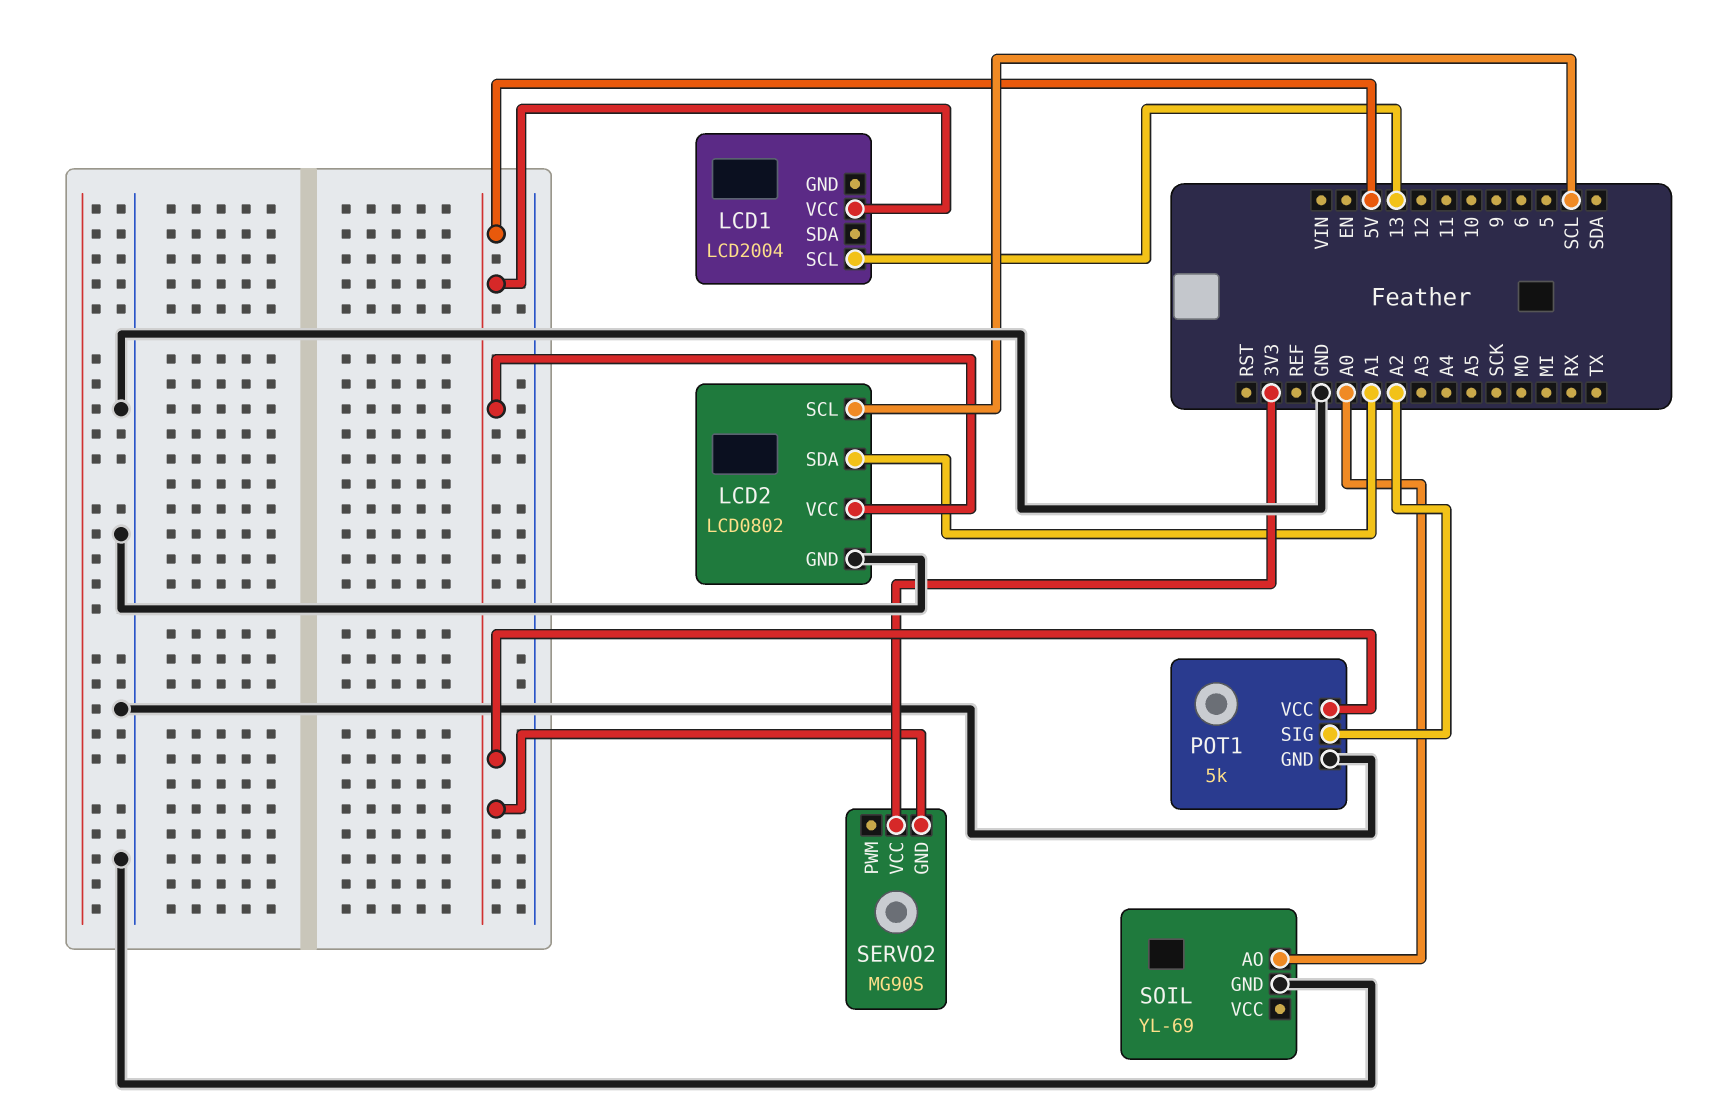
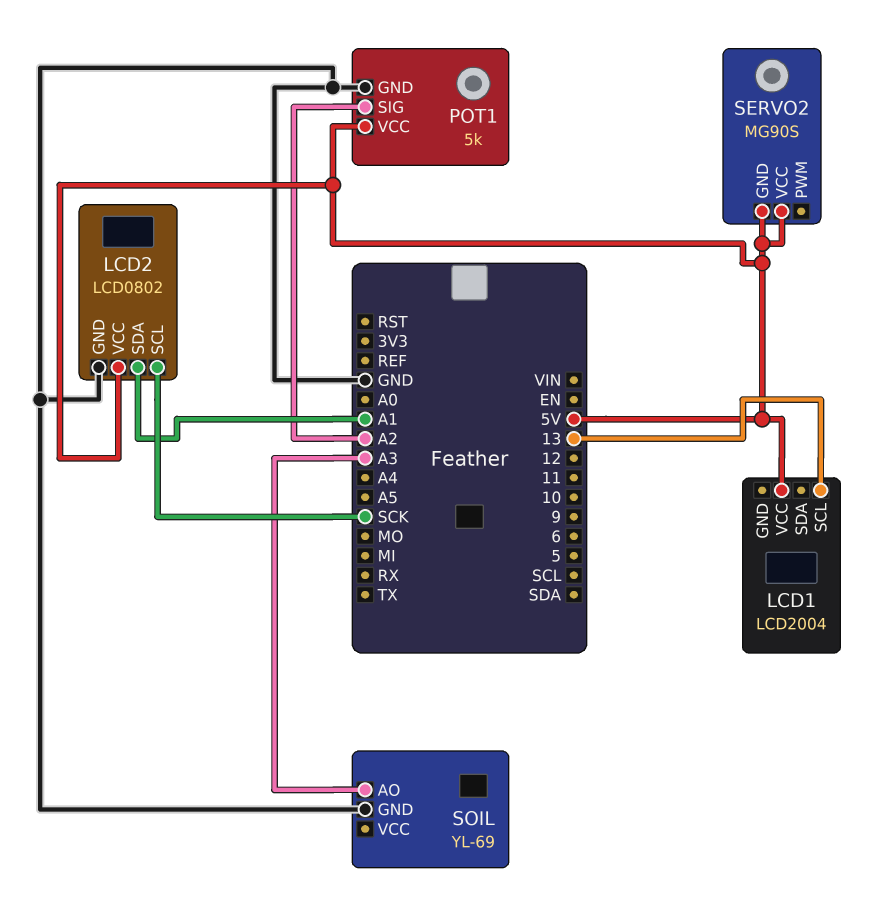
LCD2 pin SCL: SCL -> SCK
SERVO2 pin VCC: 3V3 -> 5V
SOIL pin AO: A0 -> A3

